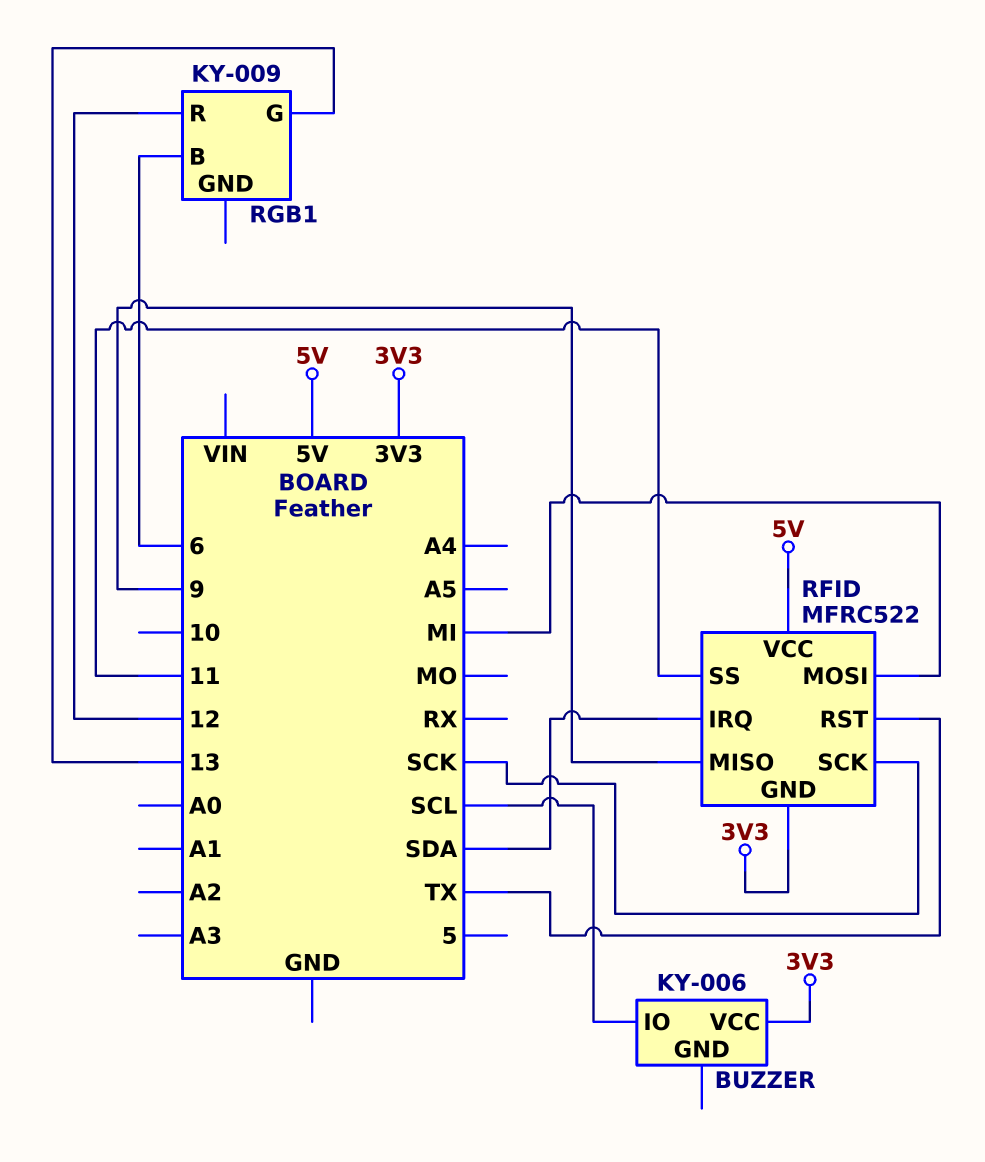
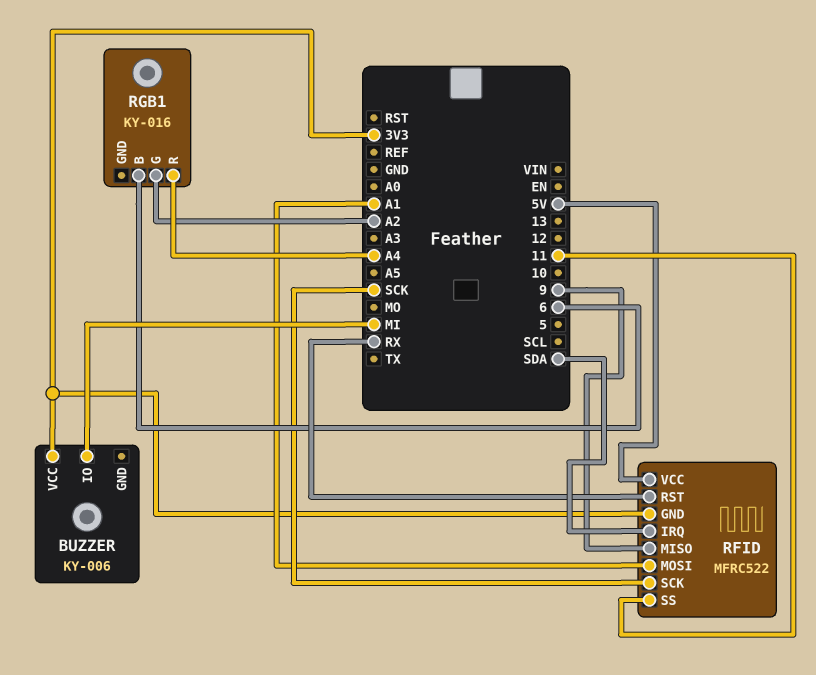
BUZZER pin IO: SCL -> MI
RFID pin MOSI: MI -> A1
RFID pin RST: TX -> RX
RGB1: KY-009 -> KY-016
RGB1 pin G: 13 -> A2
RGB1 pin R: 12 -> A4

